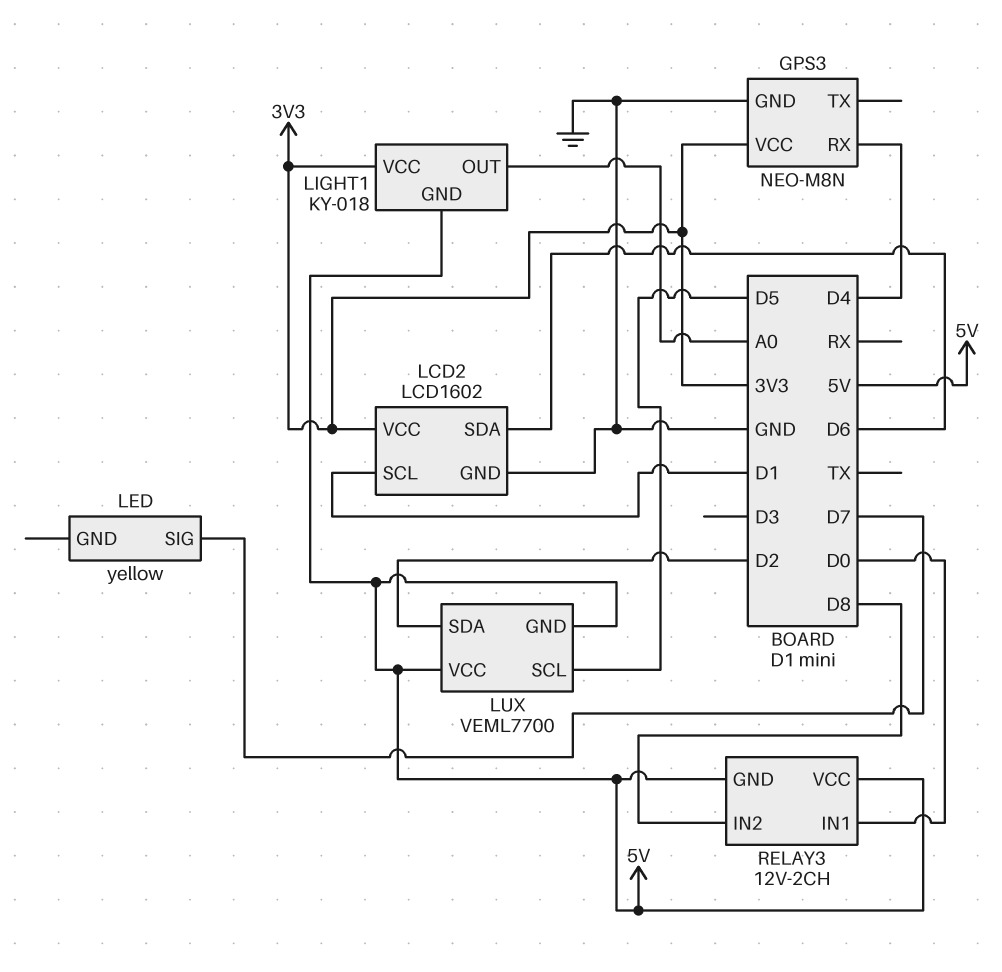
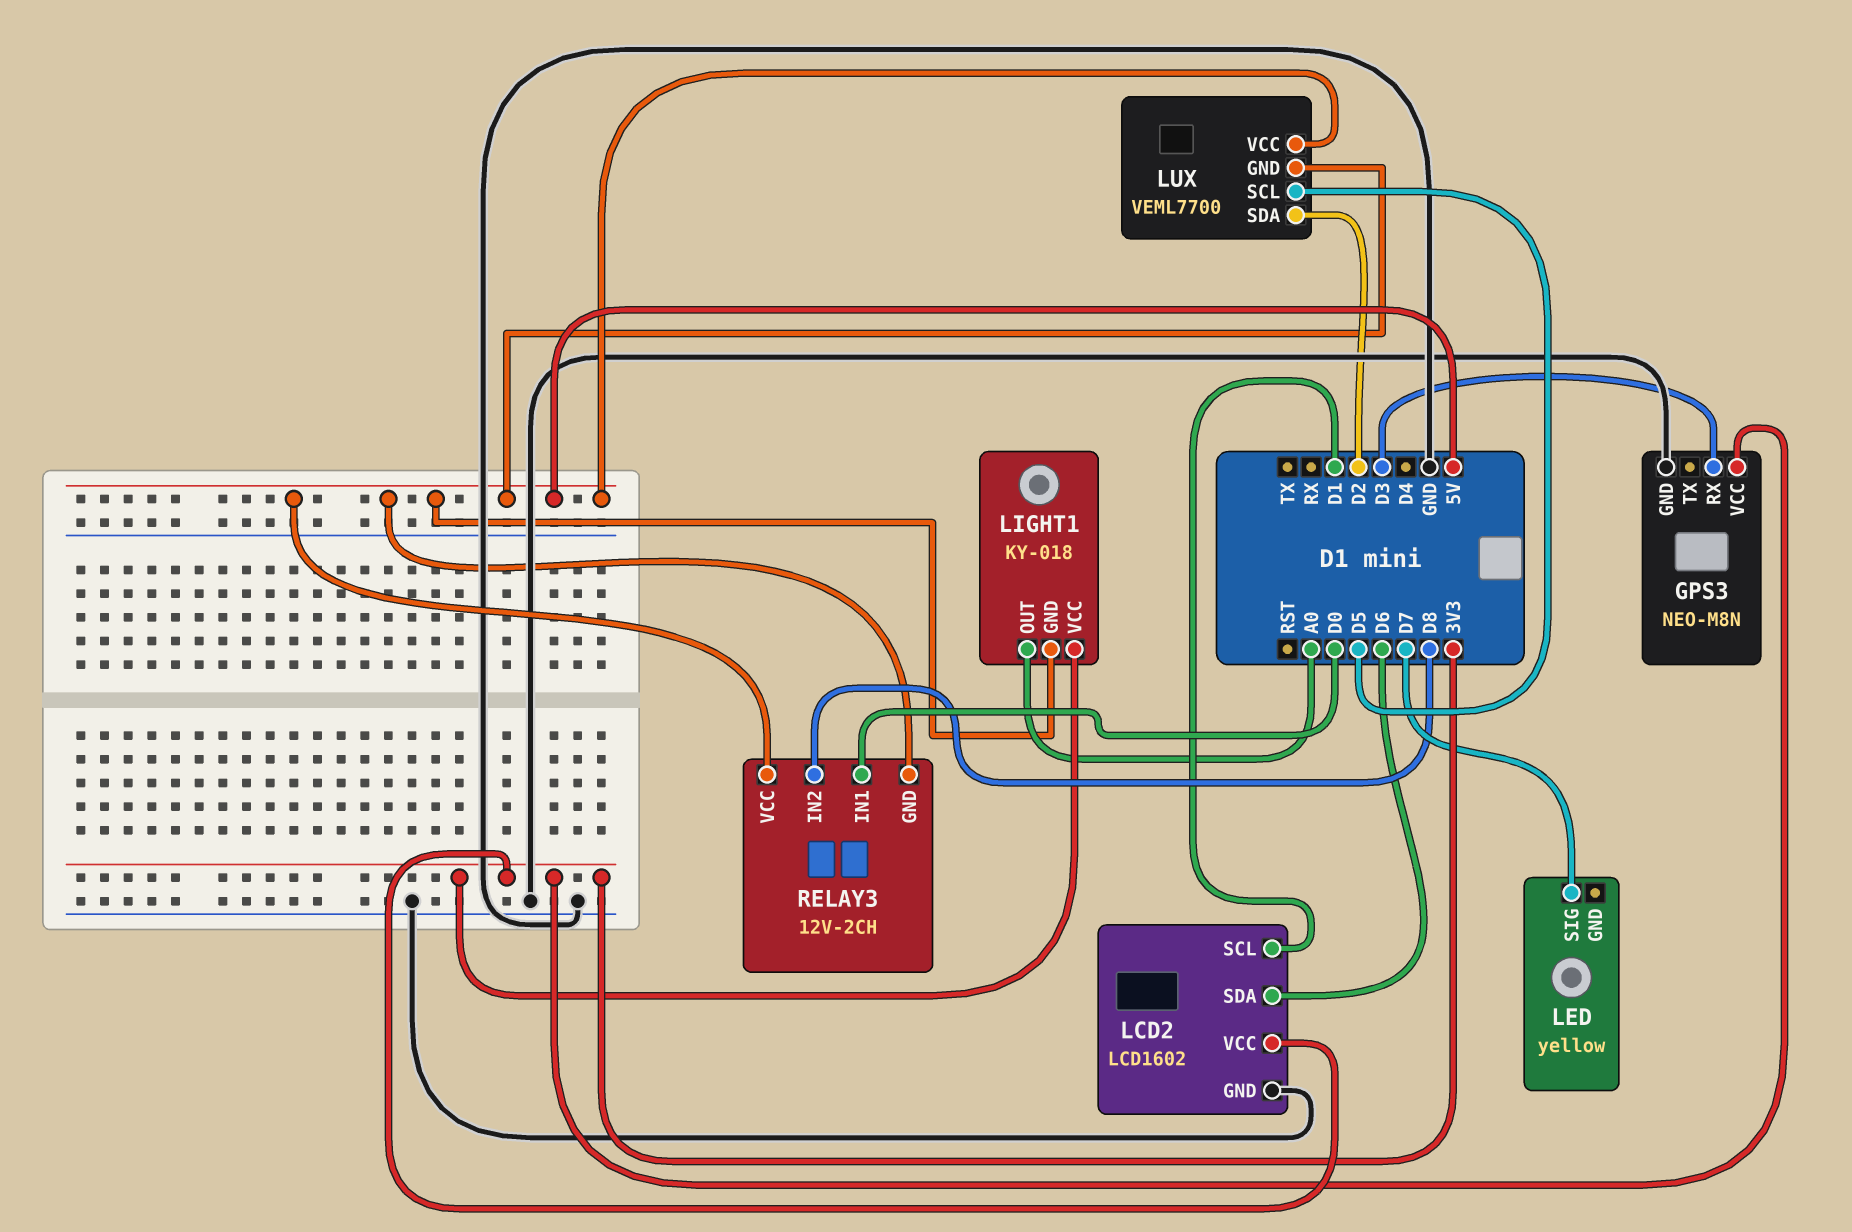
GPS3 pin RX: D4 -> D3

